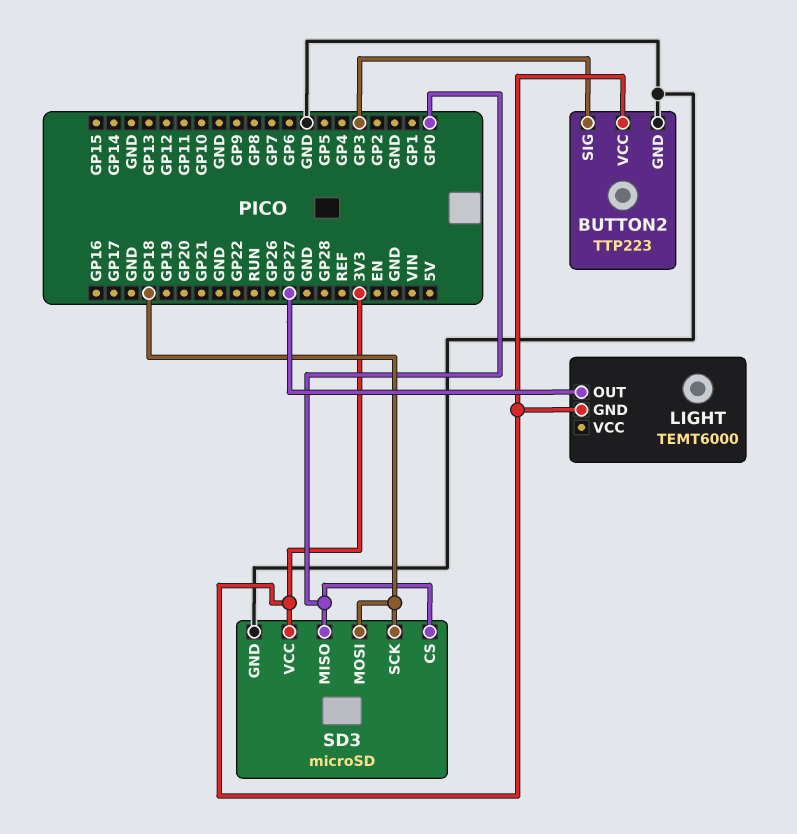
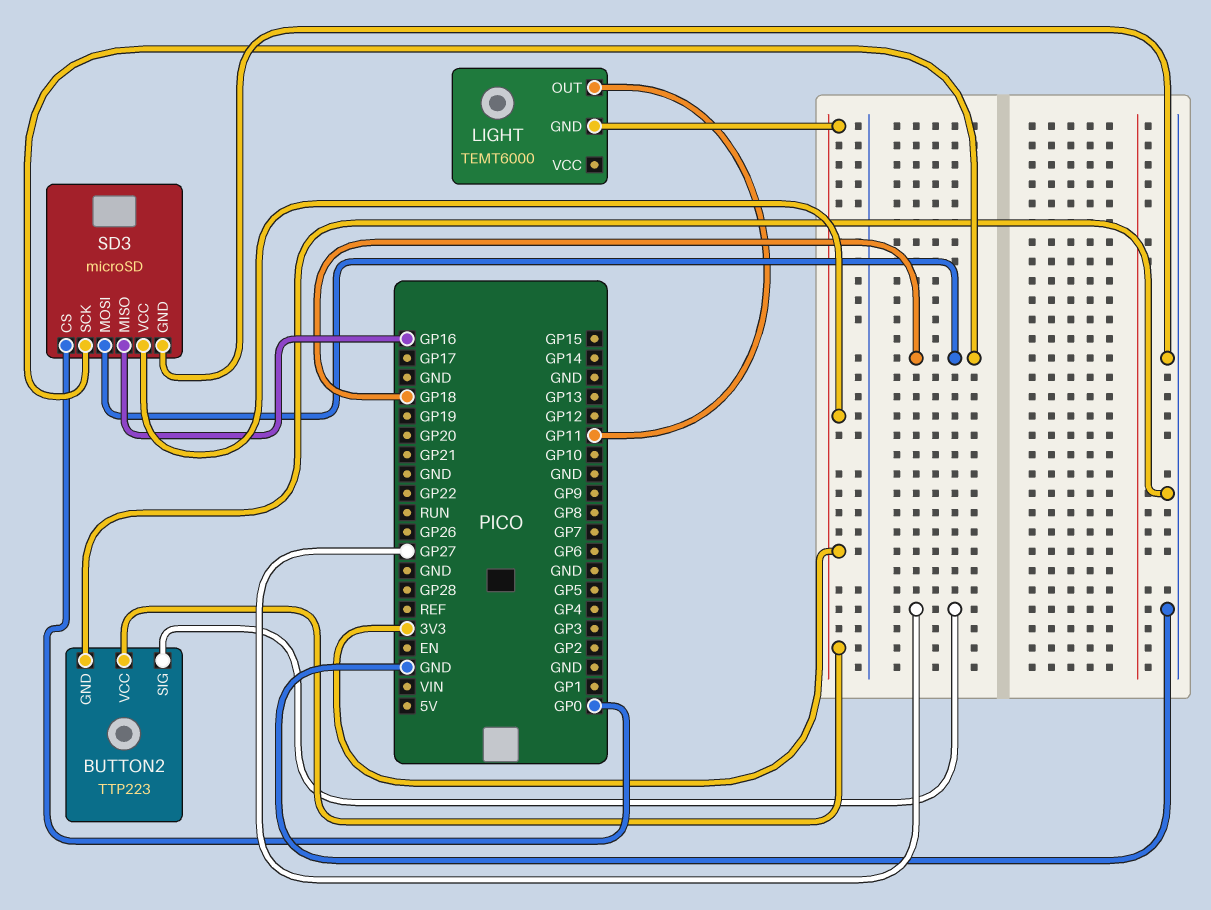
BUTTON2 pin SIG: GP3 -> GP27
LIGHT pin OUT: GP27 -> GP11
SD3 pin MISO: GP0 -> GP16

